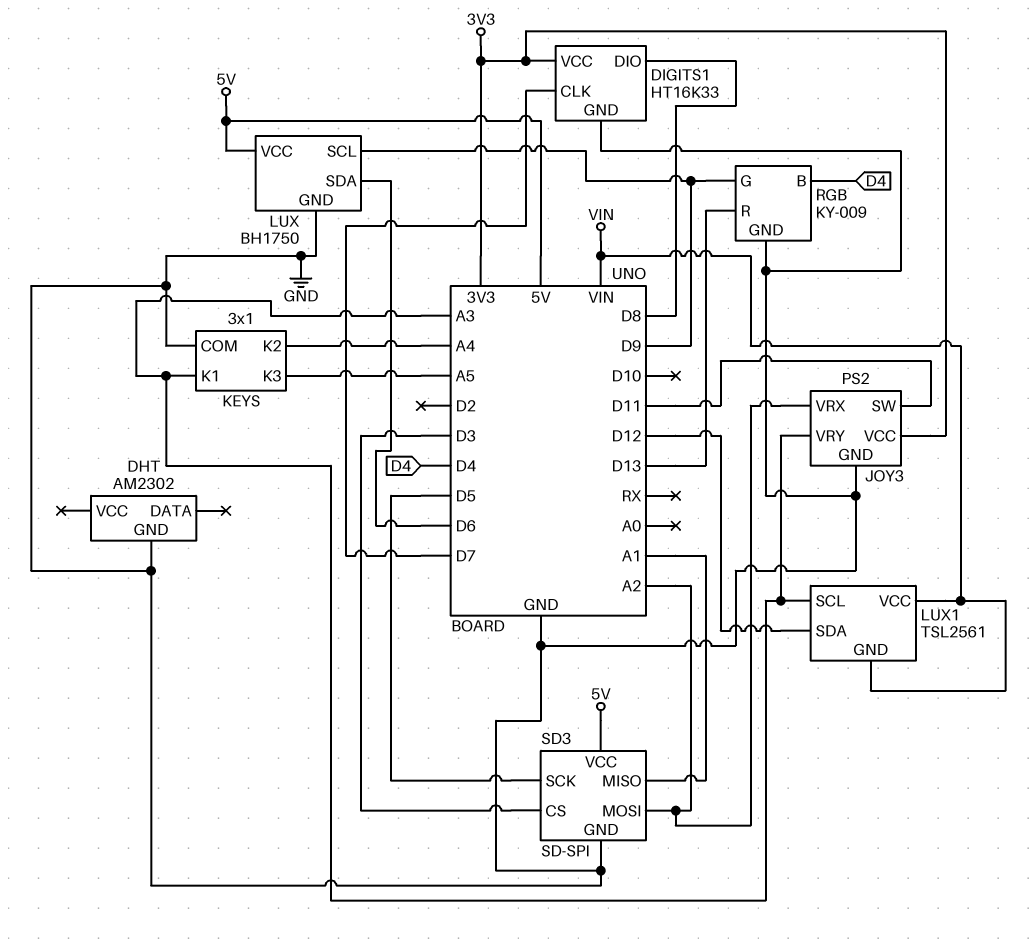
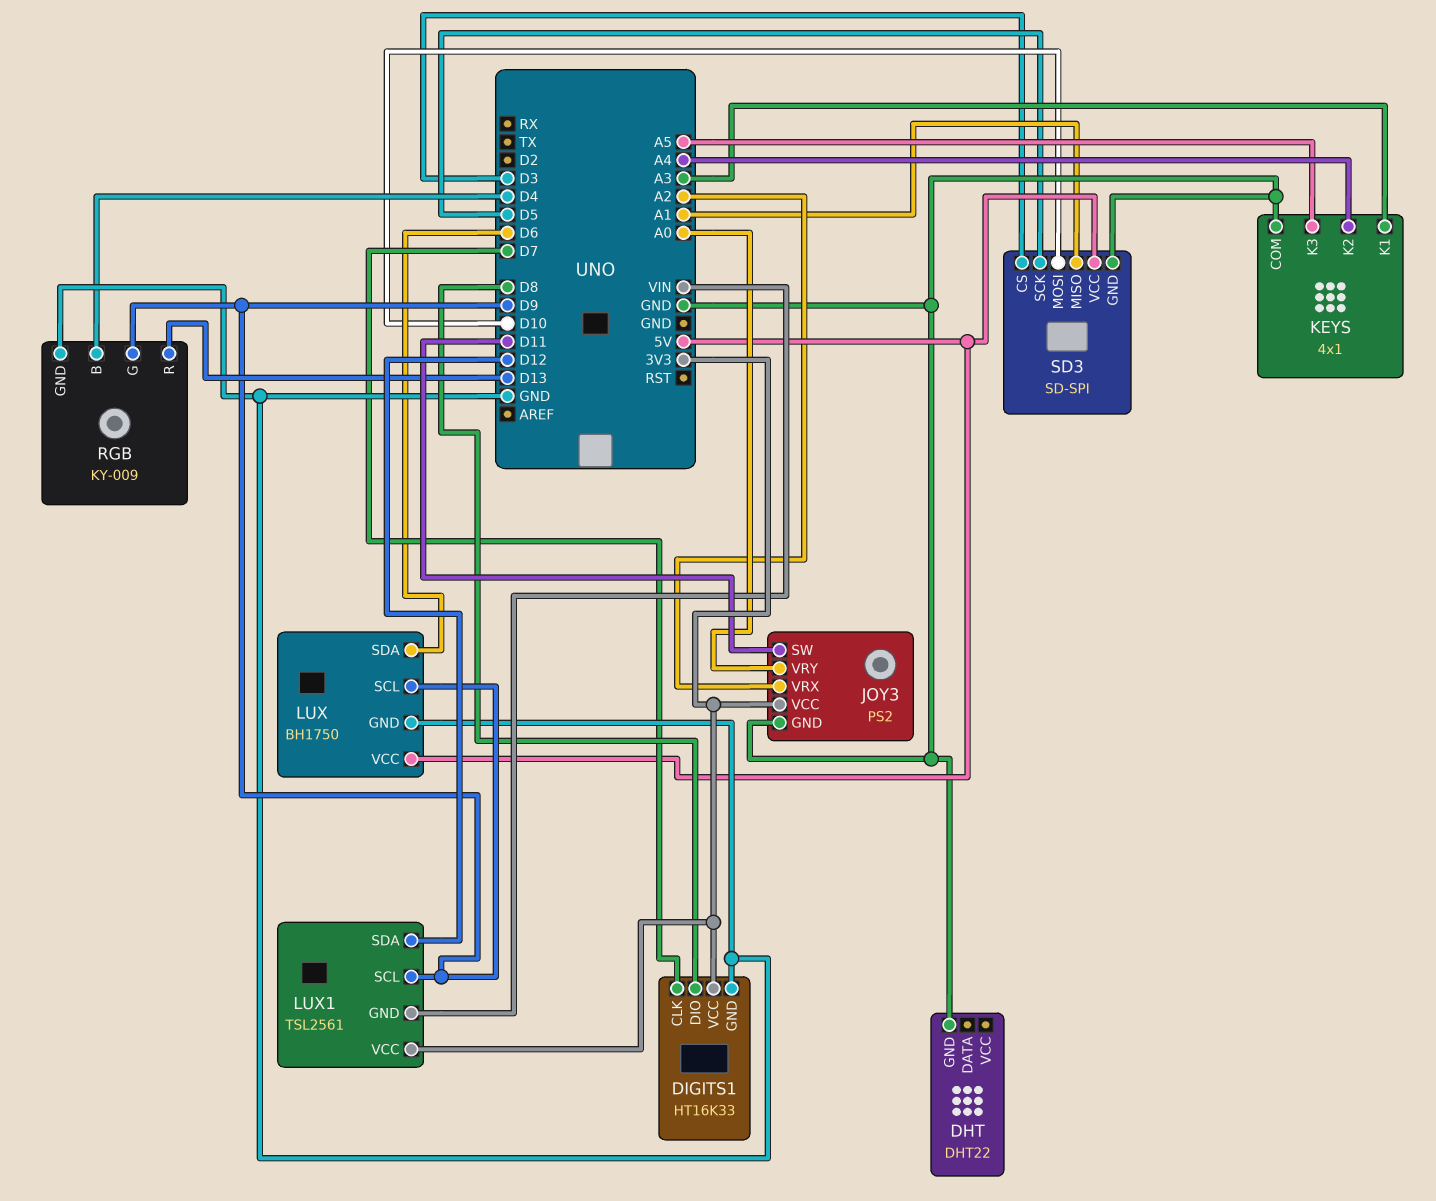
DHT: AM2302 -> DHT22
JOY3 pin VRY: A3 -> A0
KEYS: 3x1 -> 4x1
LUX1 pin SCL: A3 -> D9
LUX1 pin VCC: VIN -> 3V3
SD3 pin MOSI: A2 -> D10

